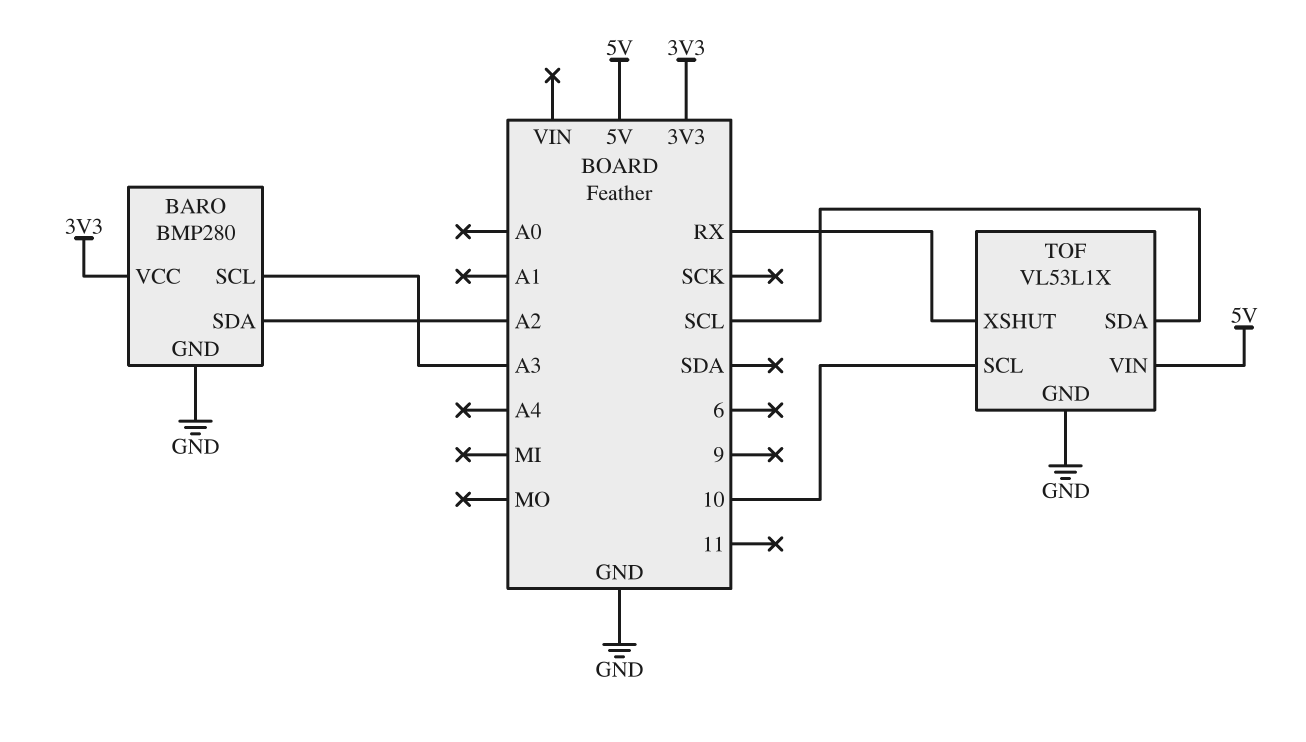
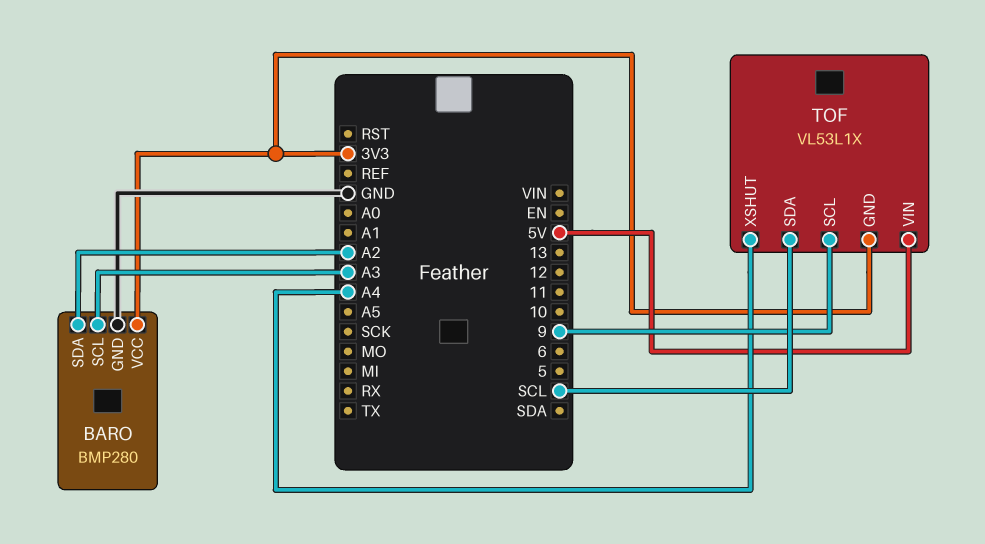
TOF pin GND: GND -> 3V3
TOF pin SCL: 10 -> 9
TOF pin XSHUT: RX -> A4

